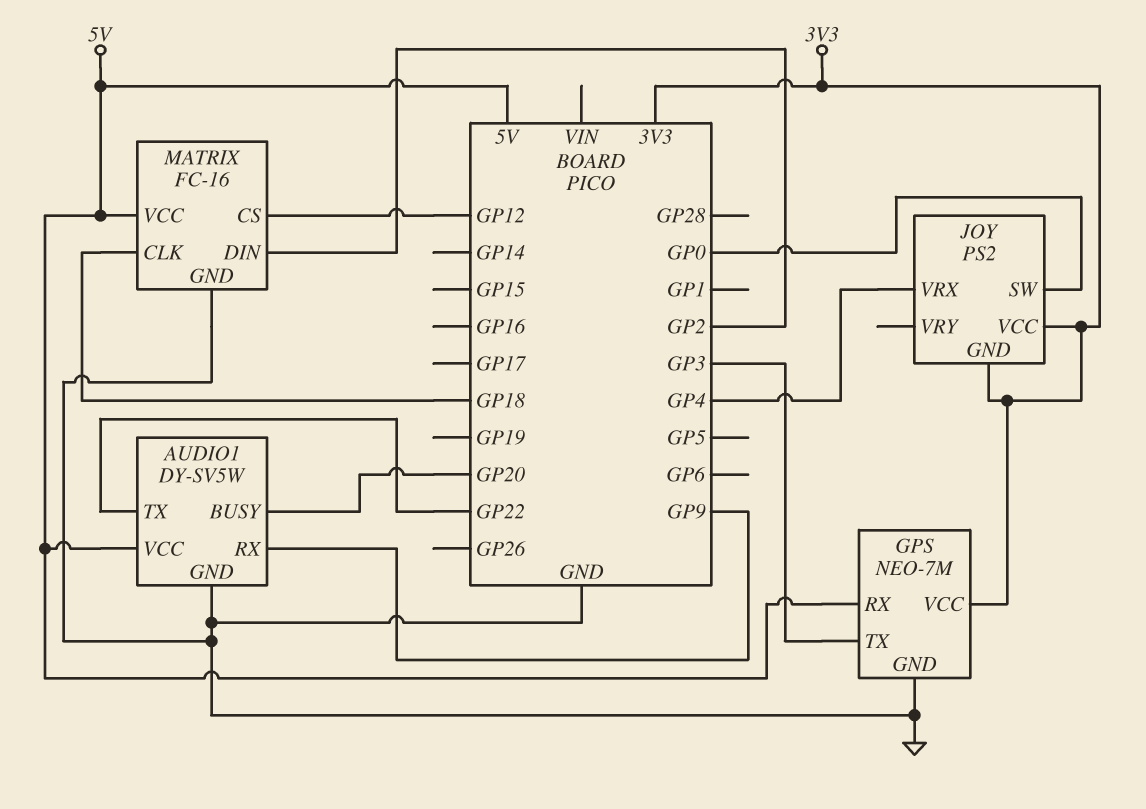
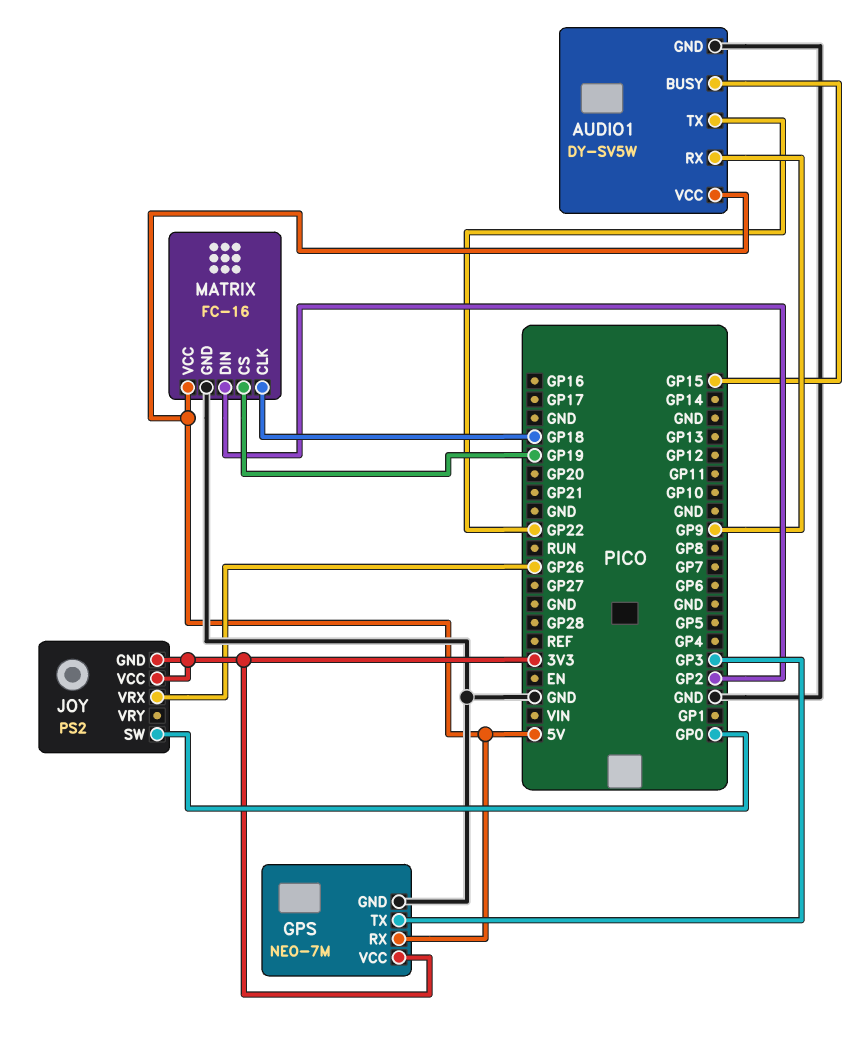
AUDIO1 pin BUSY: GP20 -> GP15
JOY pin VRX: GP4 -> GP26
MATRIX pin CS: GP12 -> GP19

